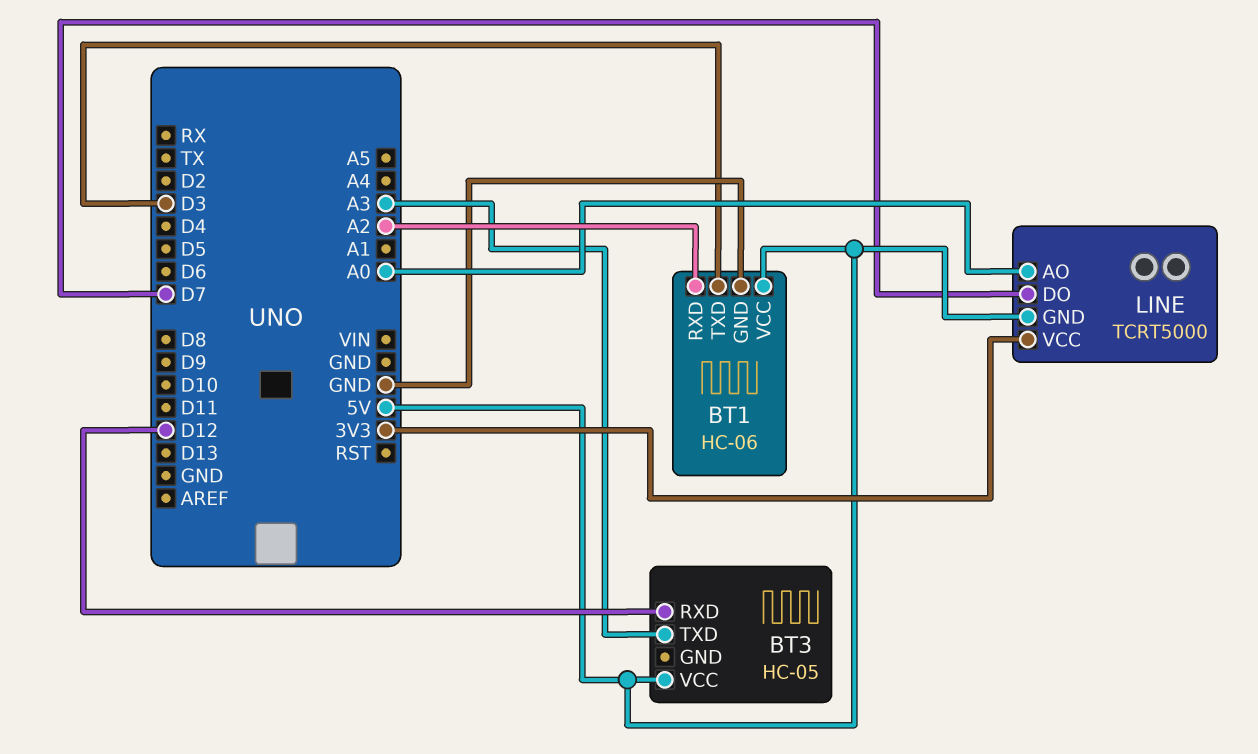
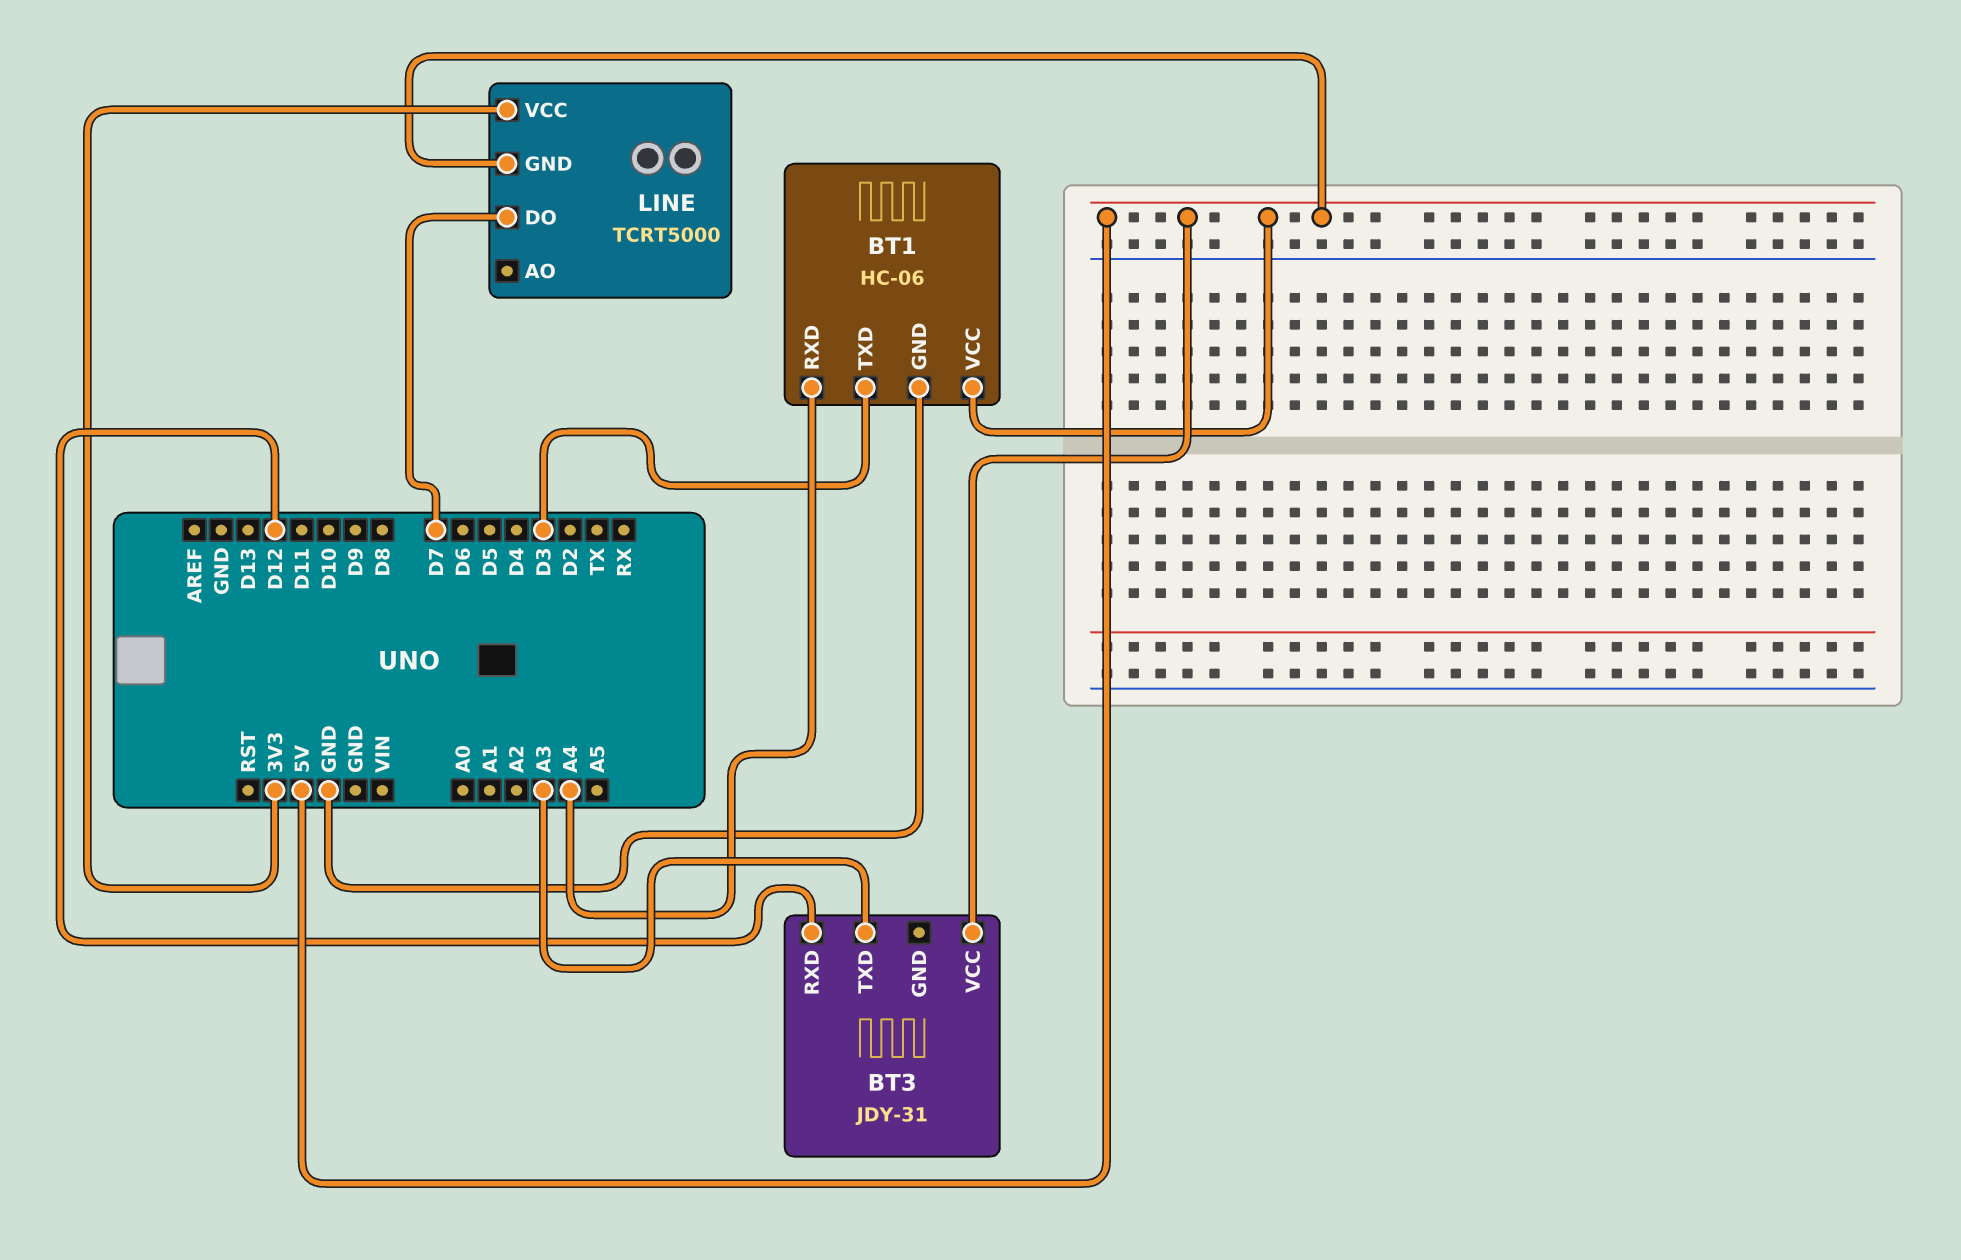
BT1 pin RXD: A2 -> A4
BT3: HC-05 -> JDY-31
LINE pin AO: A0 -> none

